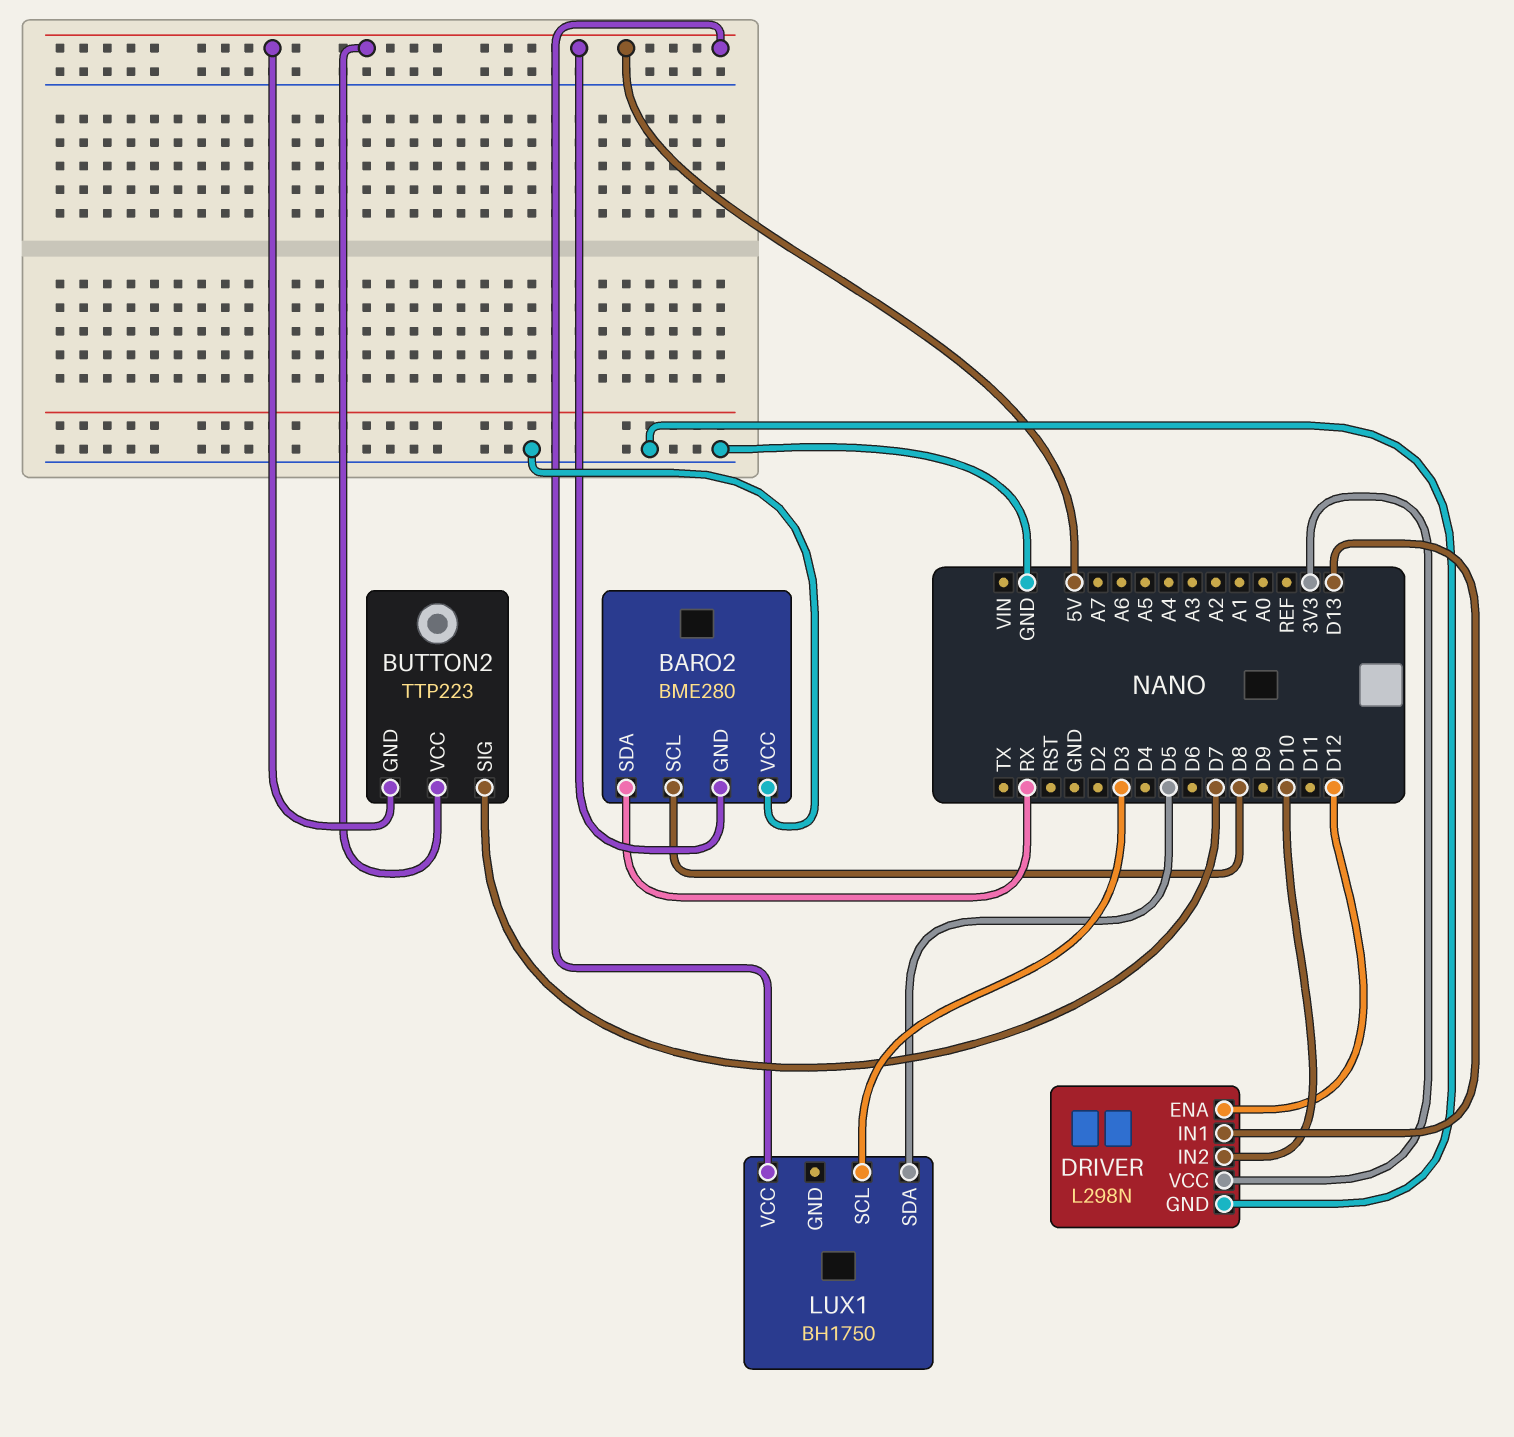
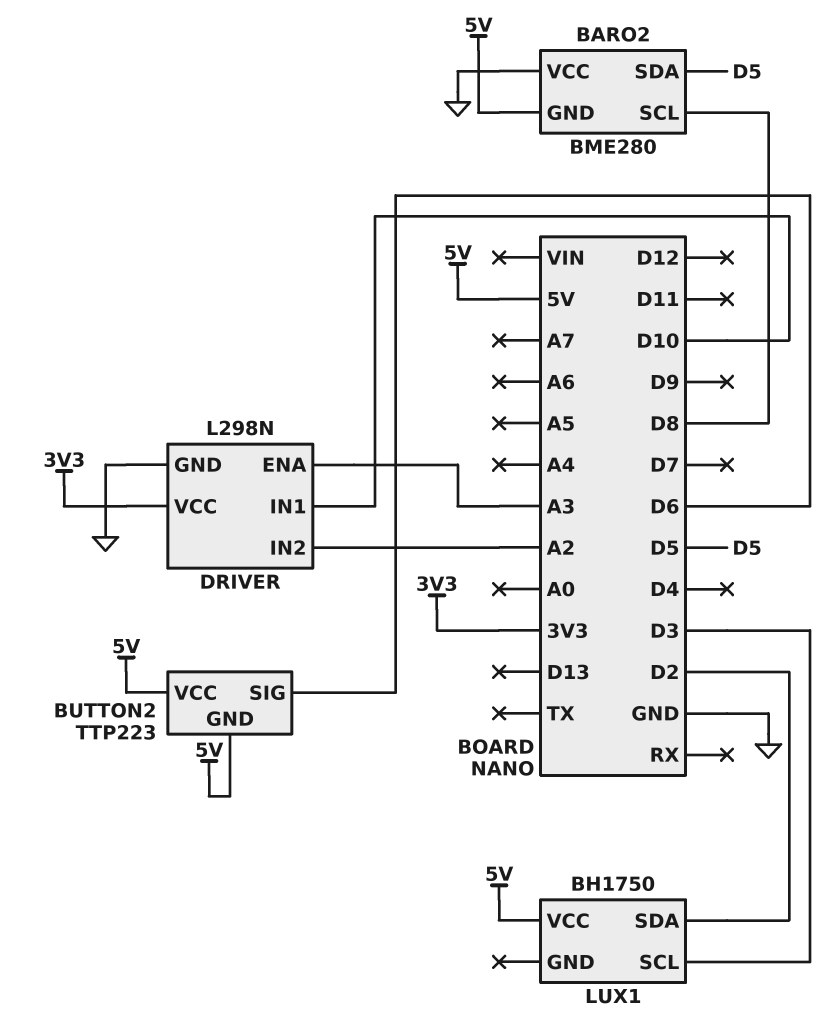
BARO2 pin SDA: RX -> D5
BUTTON2 pin SIG: D7 -> D6
DRIVER pin ENA: D12 -> A3
DRIVER pin IN1: D13 -> D10
DRIVER pin IN2: D10 -> A2
LUX1 pin SDA: D5 -> D2

